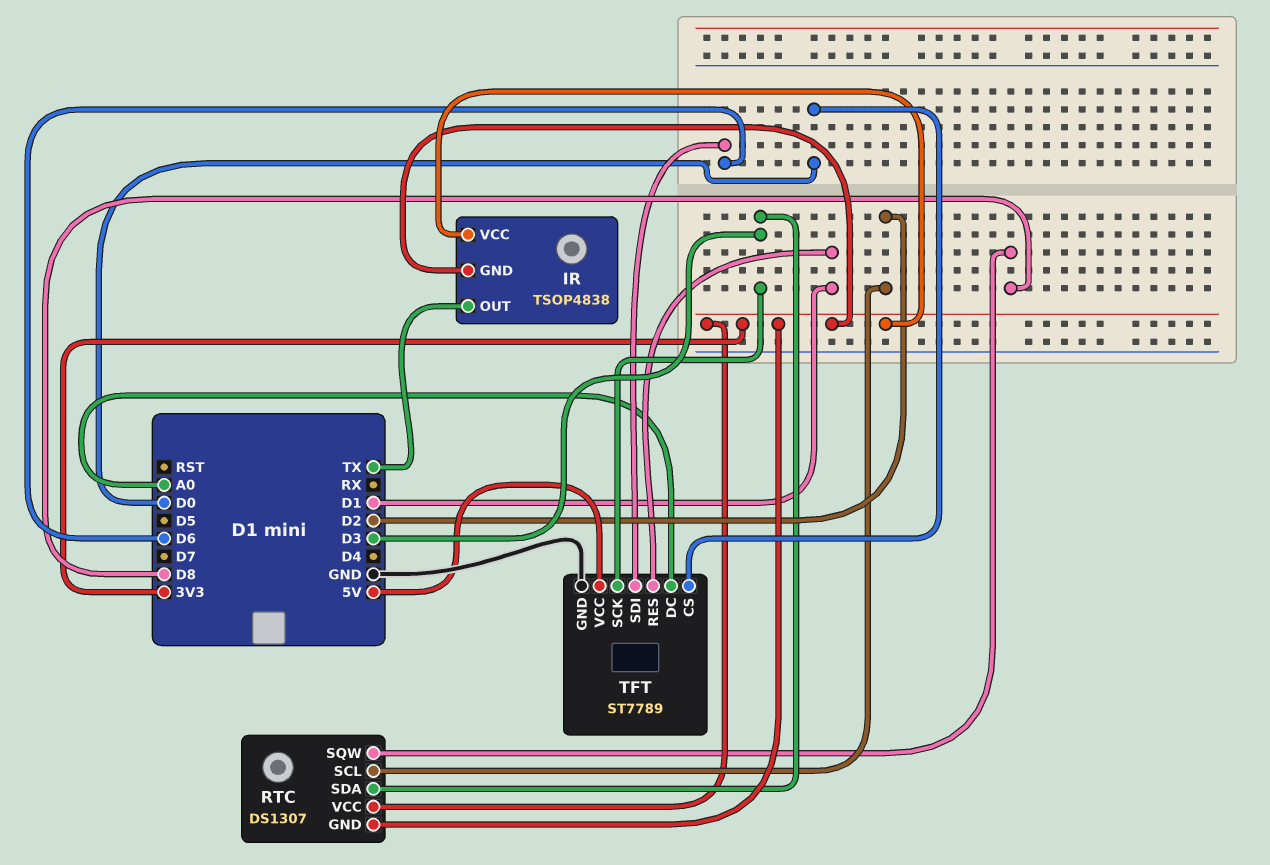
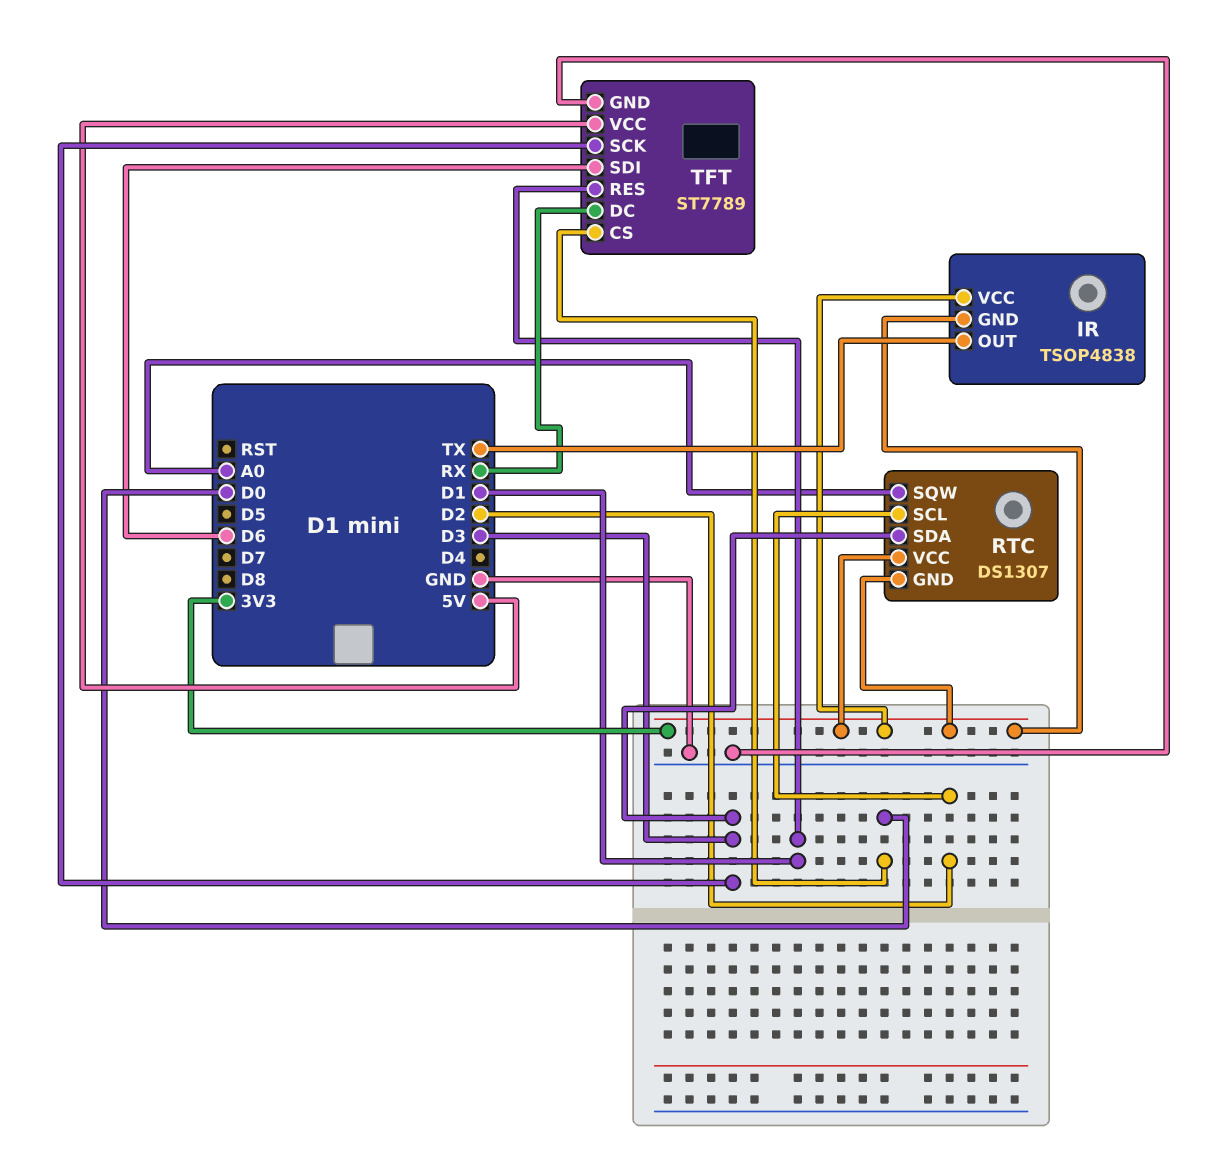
RTC pin SQW: D8 -> A0
TFT pin DC: A0 -> RX

